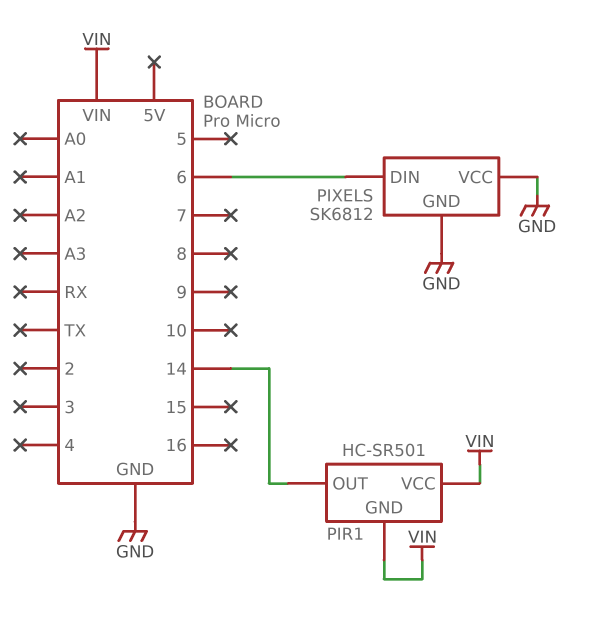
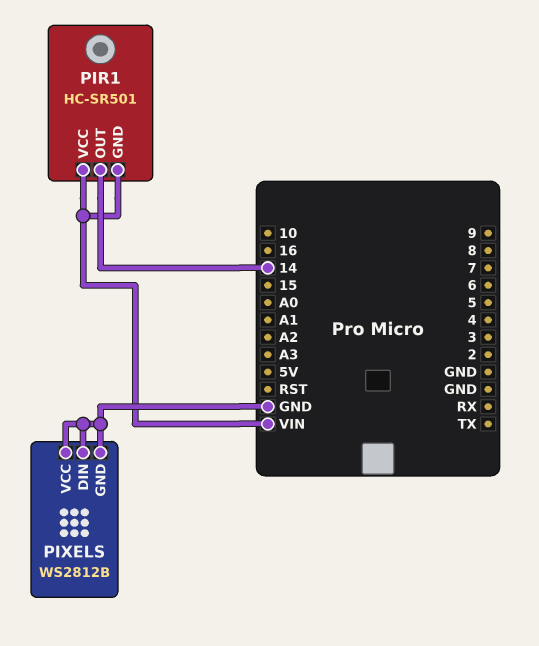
PIXELS: SK6812 -> WS2812B
PIXELS pin DIN: 6 -> GND

